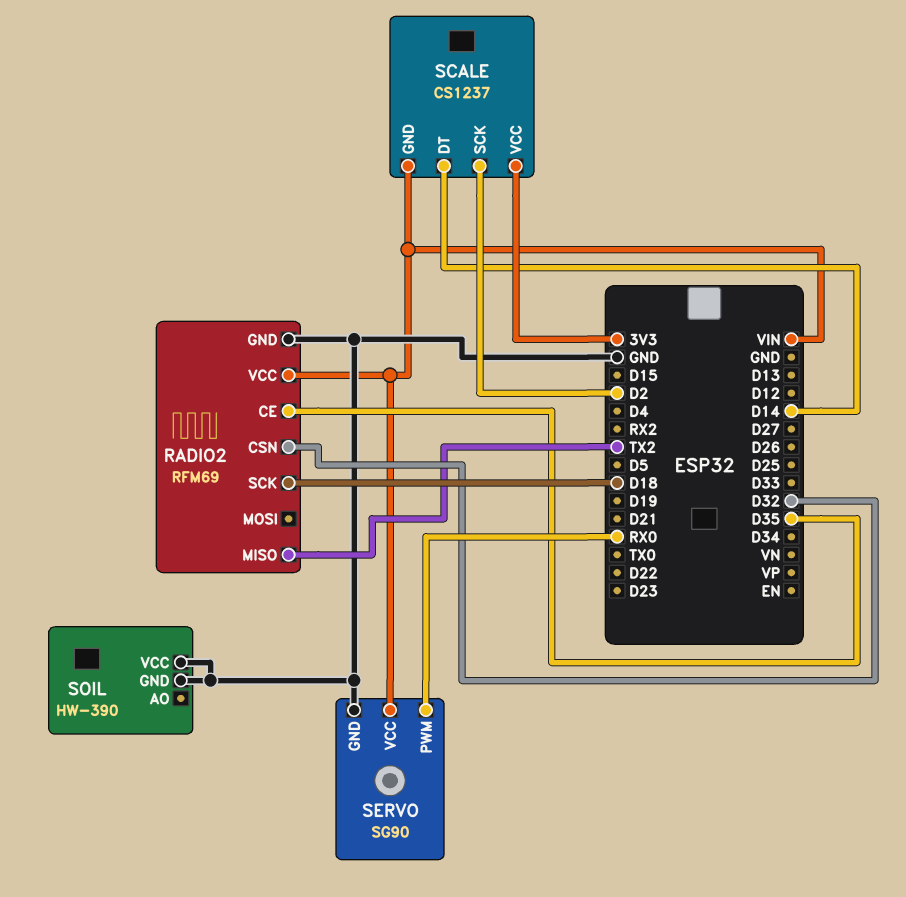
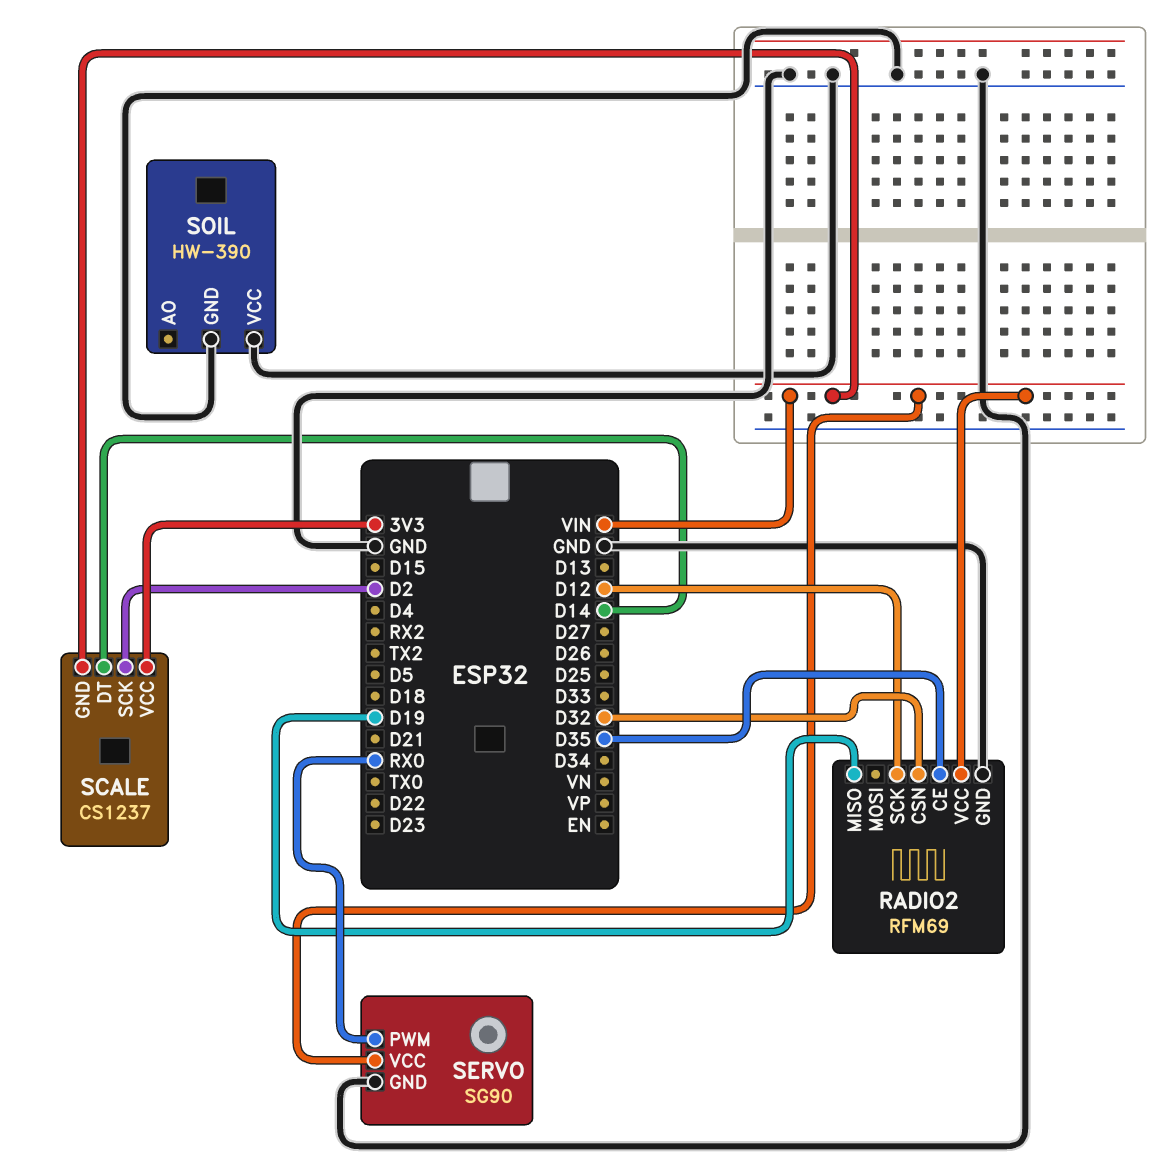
RADIO2 pin MISO: TX2 -> D19
RADIO2 pin SCK: D18 -> D12

